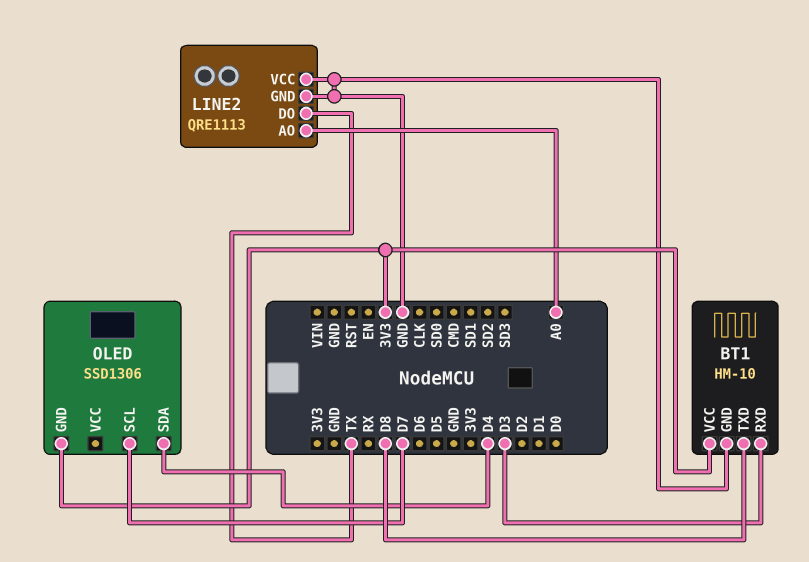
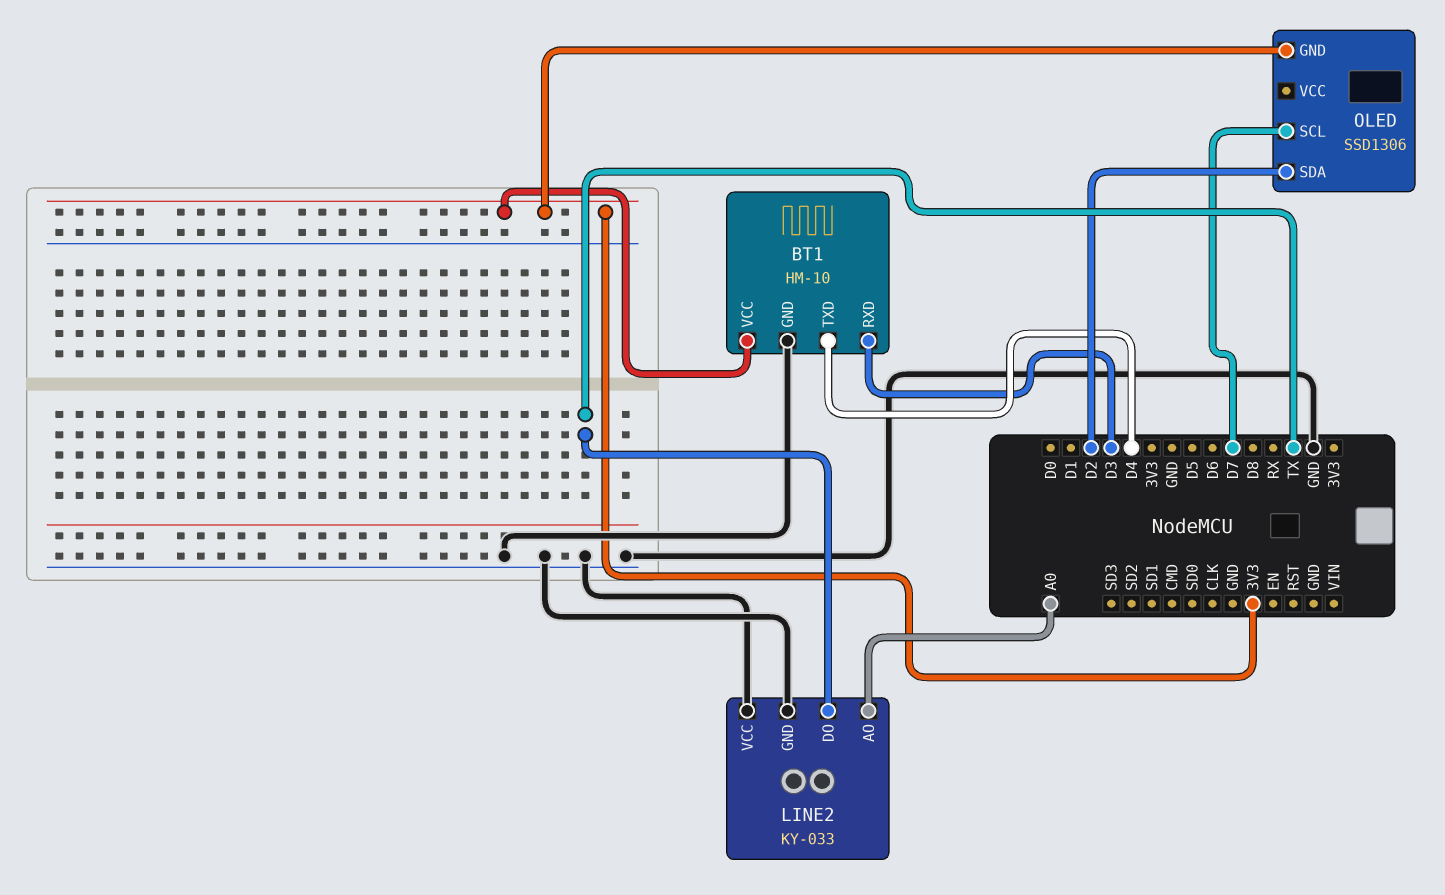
BT1 pin TXD: D8 -> D4
LINE2: QRE1113 -> KY-033
OLED pin SDA: D4 -> D2

